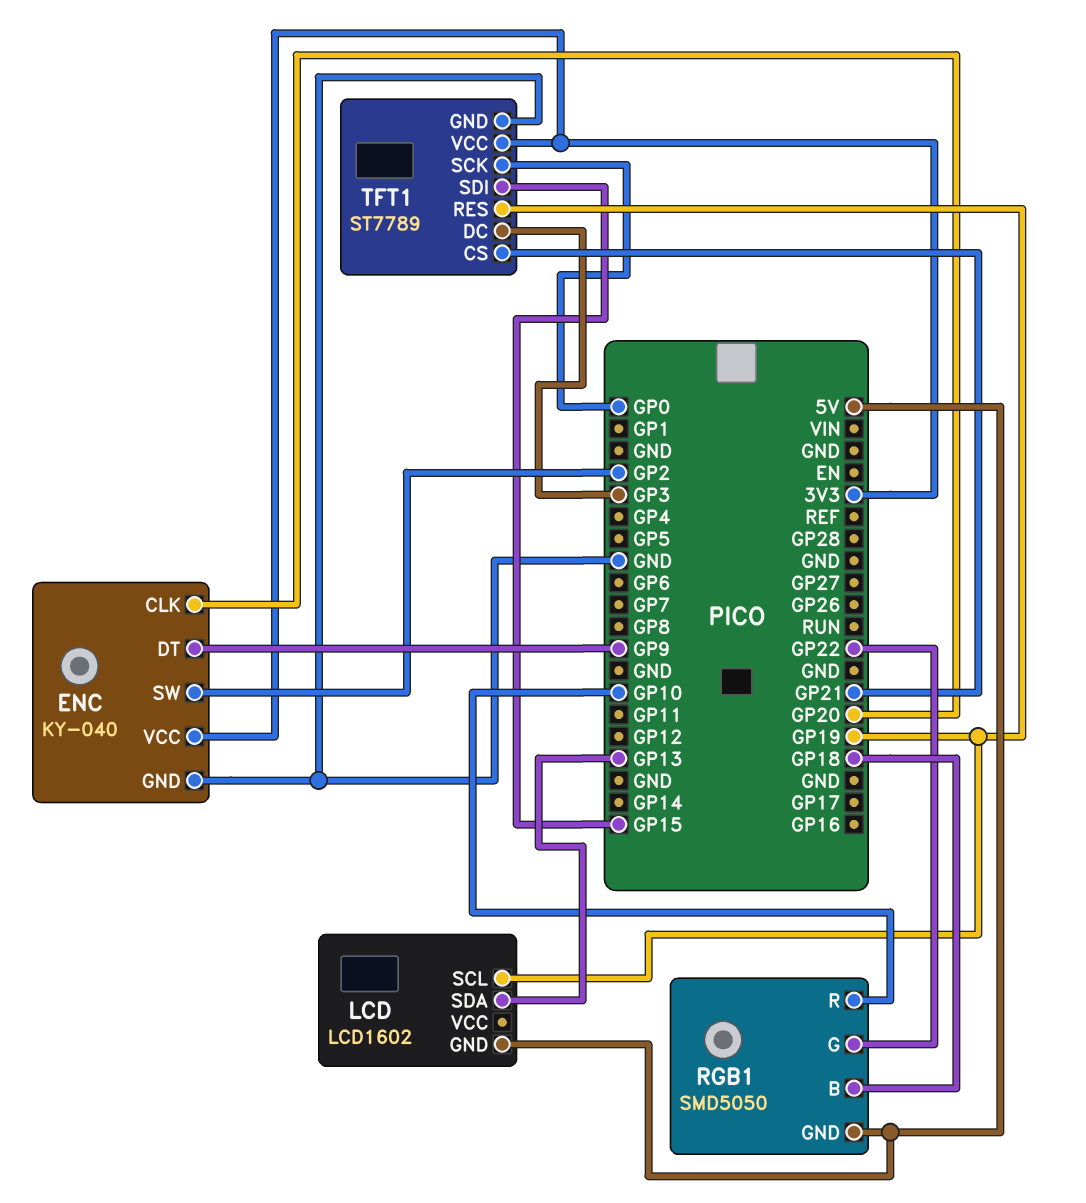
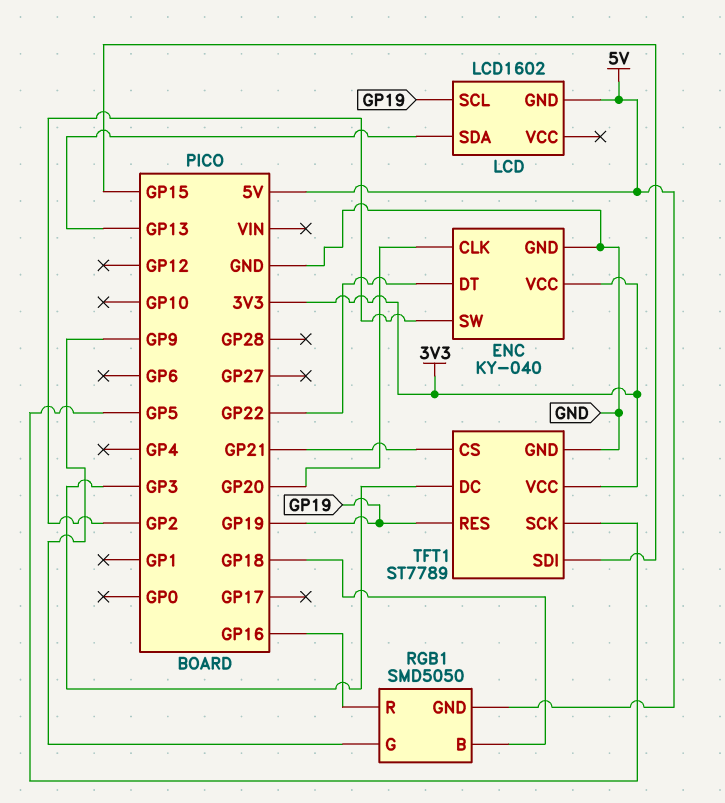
ENC pin DT: GP9 -> GP22
RGB1 pin G: GP22 -> GP9
RGB1 pin R: GP10 -> GP16
TFT1 pin SCK: GP0 -> GP5

